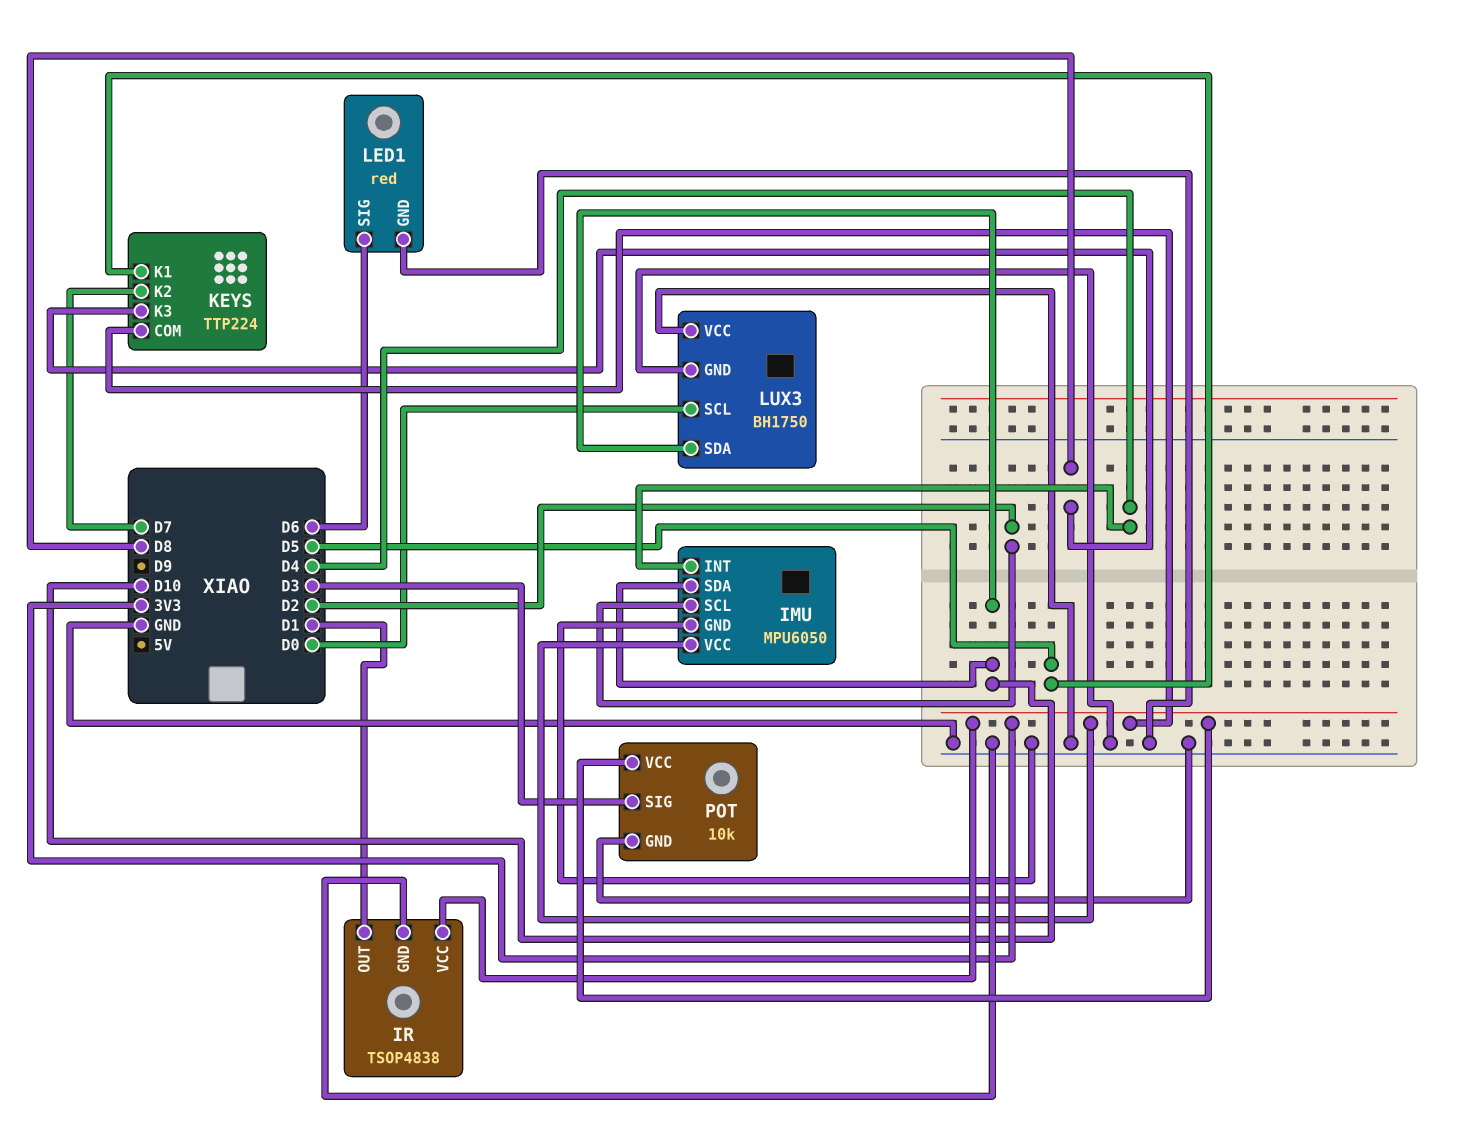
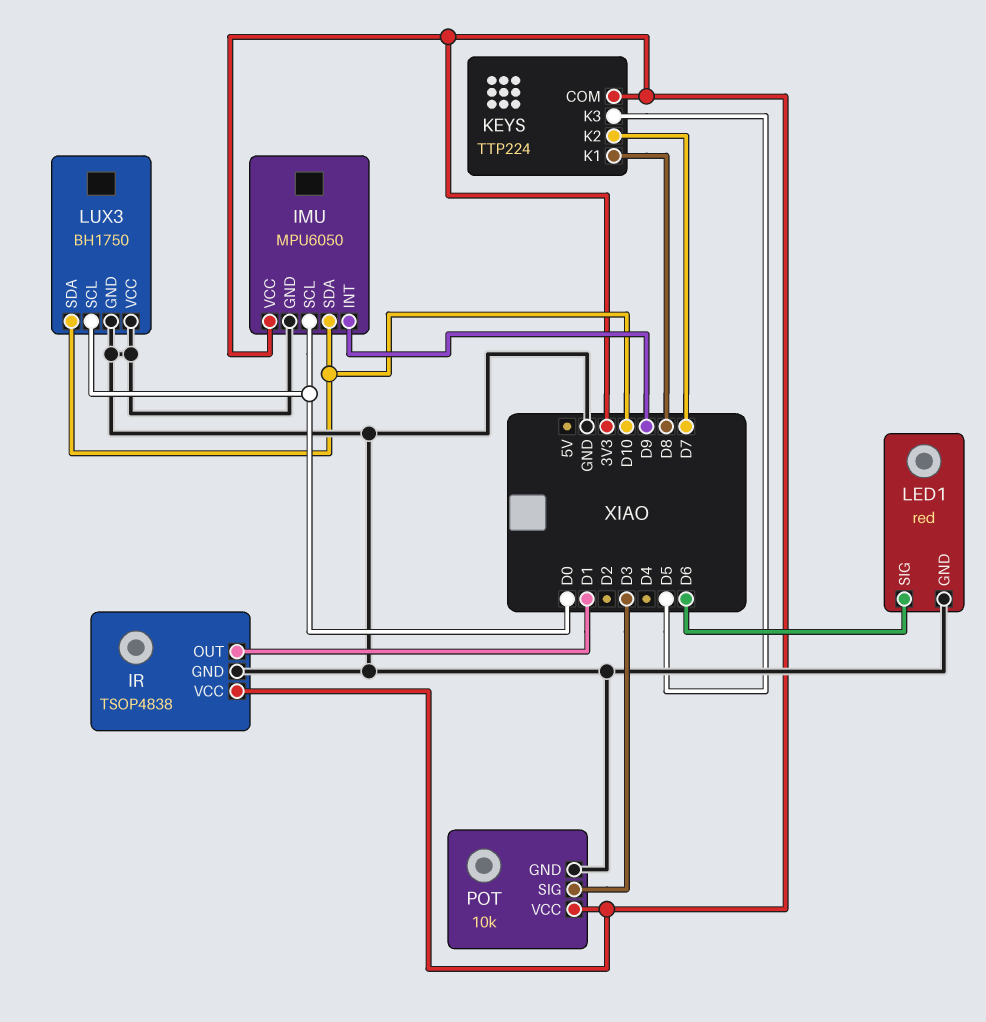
IMU pin INT: D4 -> D9
IMU pin SCL: D2 -> D0
KEYS pin K1: D5 -> D8
KEYS pin K3: D8 -> D5

